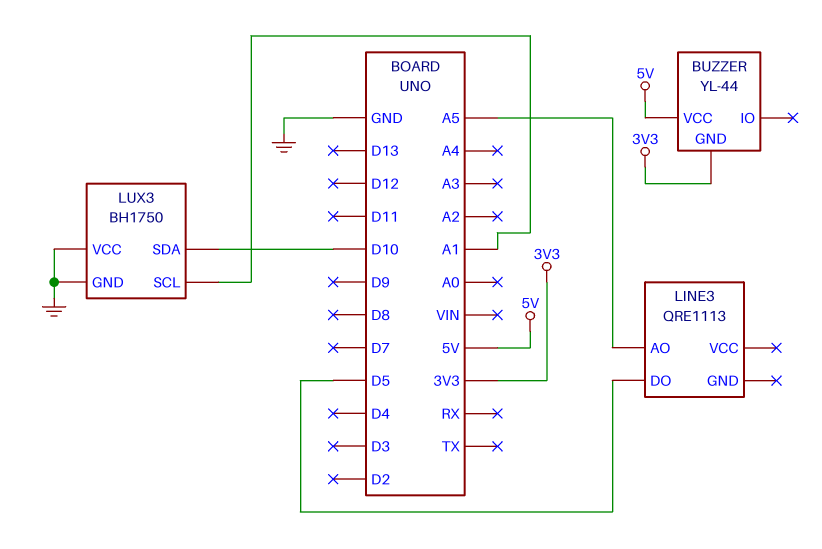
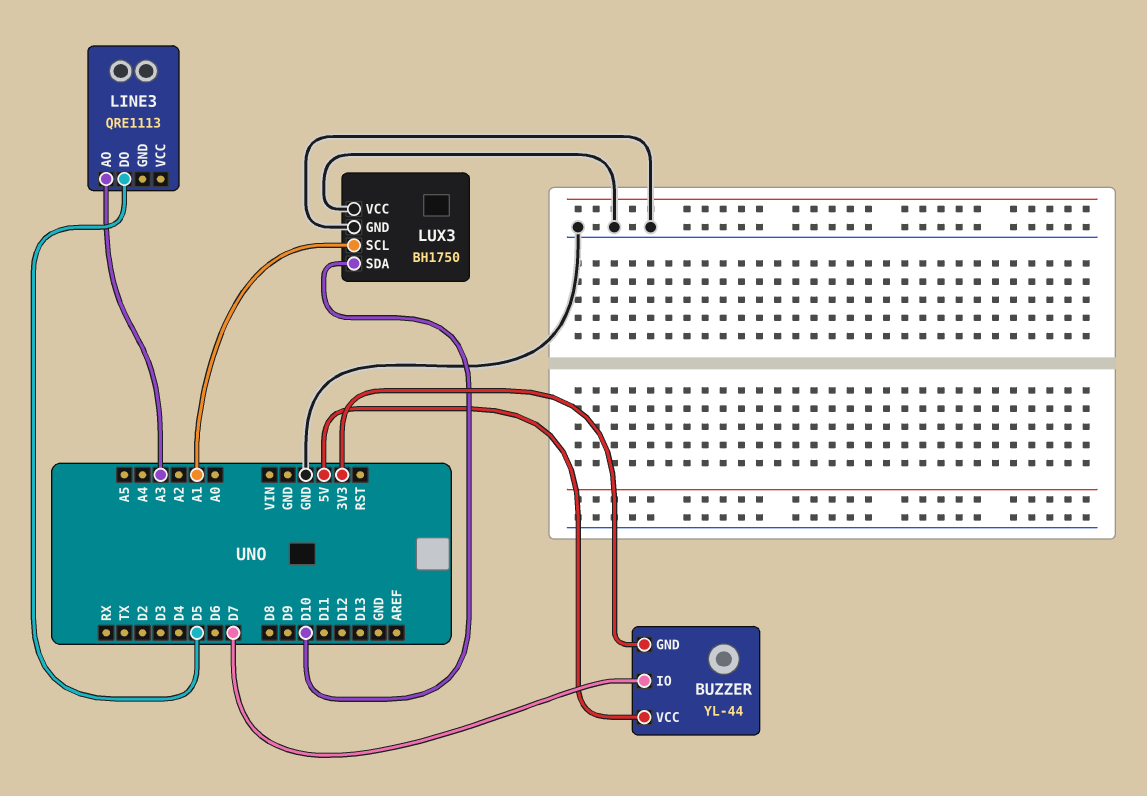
BUZZER pin IO: none -> D7
LINE3 pin AO: A5 -> A3

